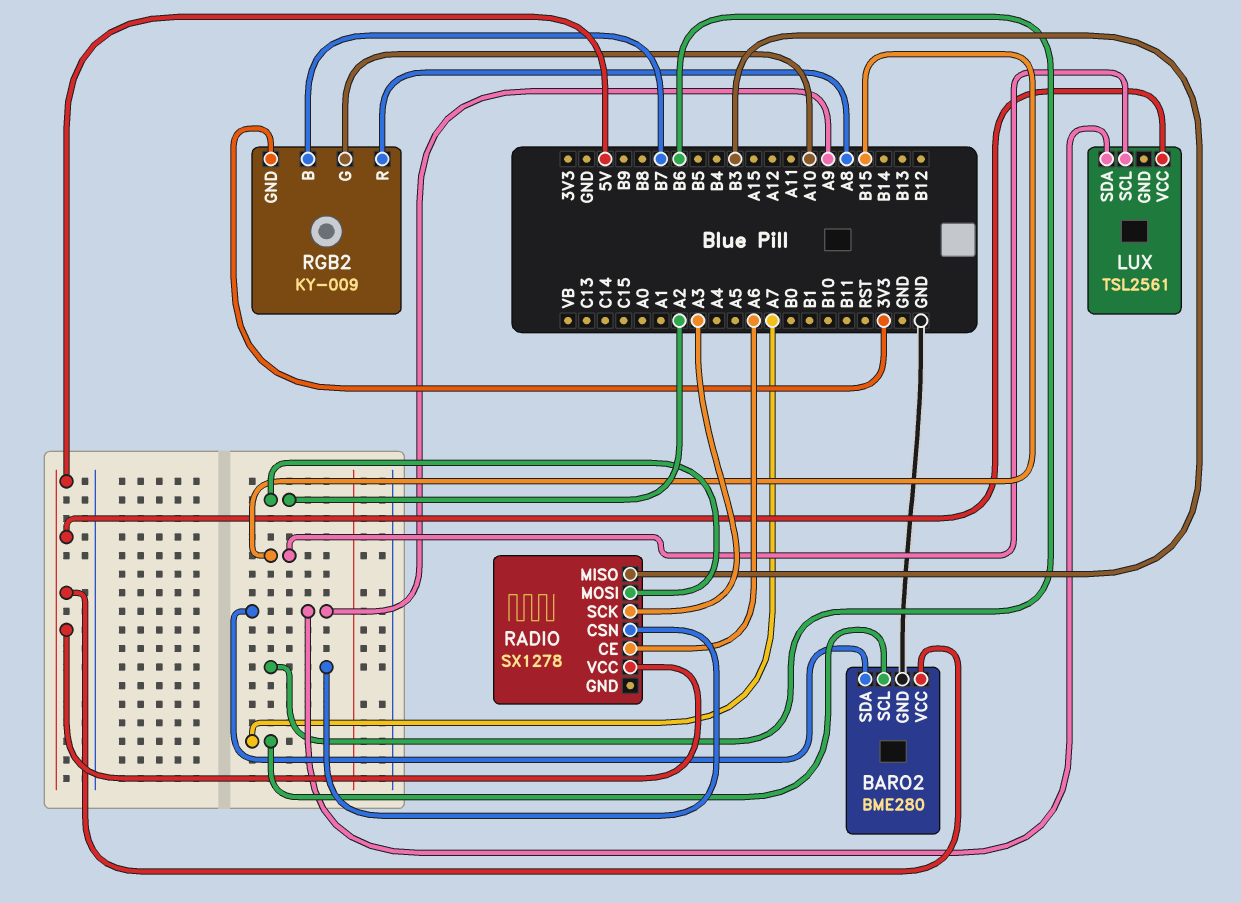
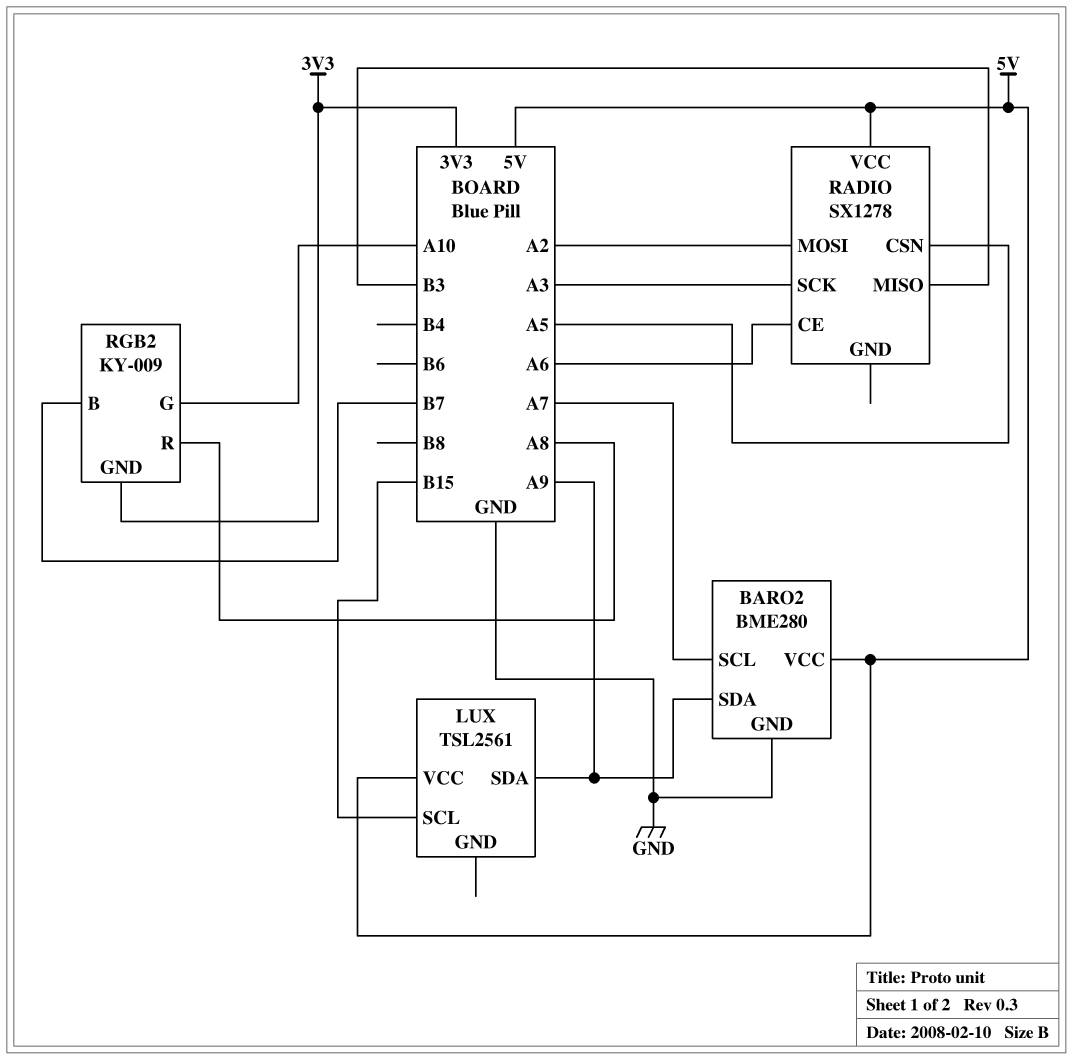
RADIO pin CSN: B6 -> A5

